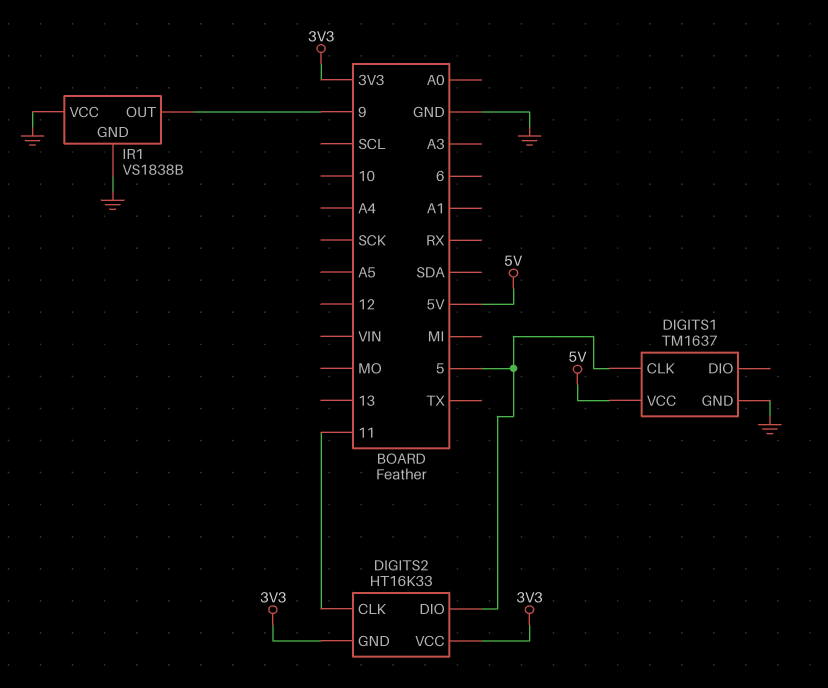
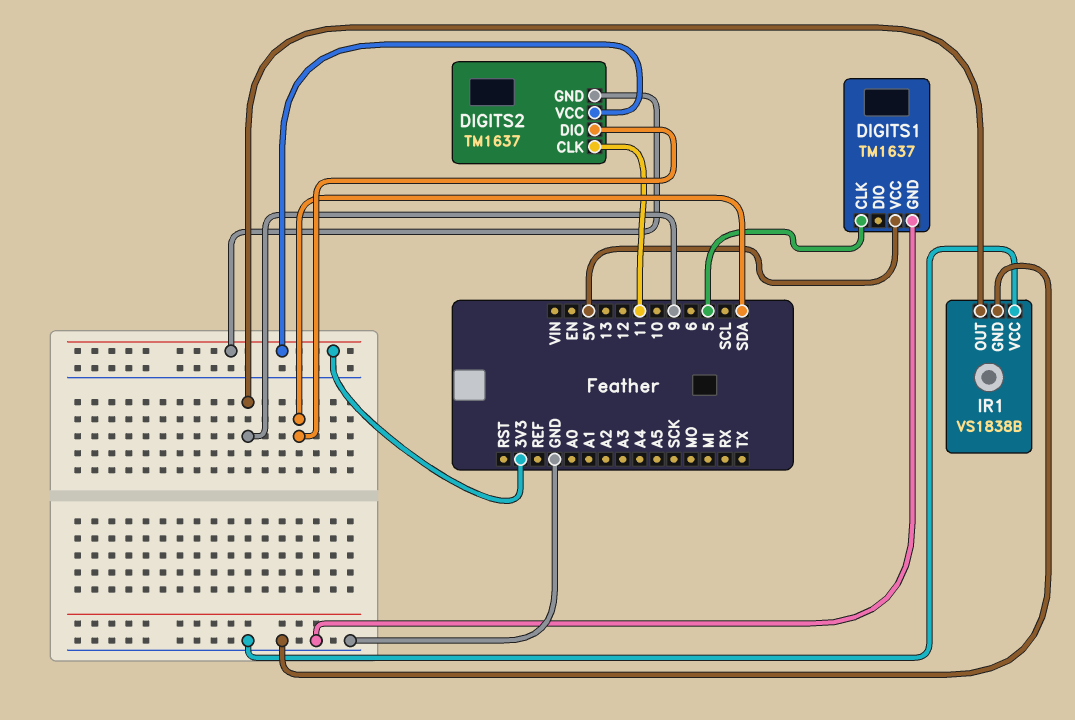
DIGITS2: HT16K33 -> TM1637
DIGITS2 pin DIO: 5 -> SDA

